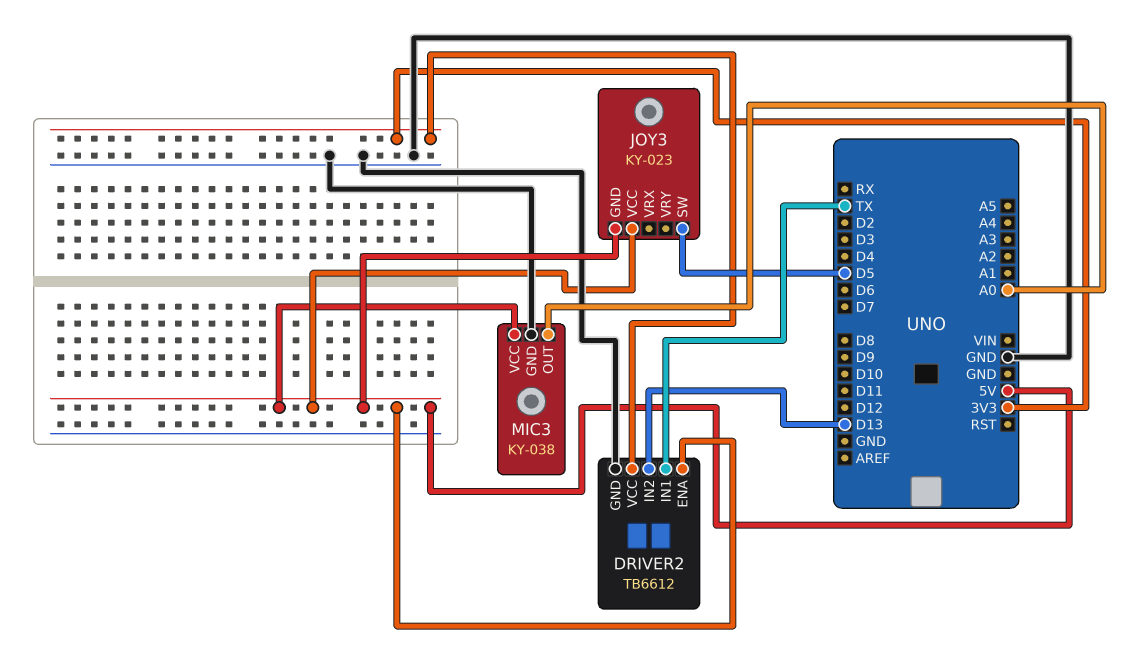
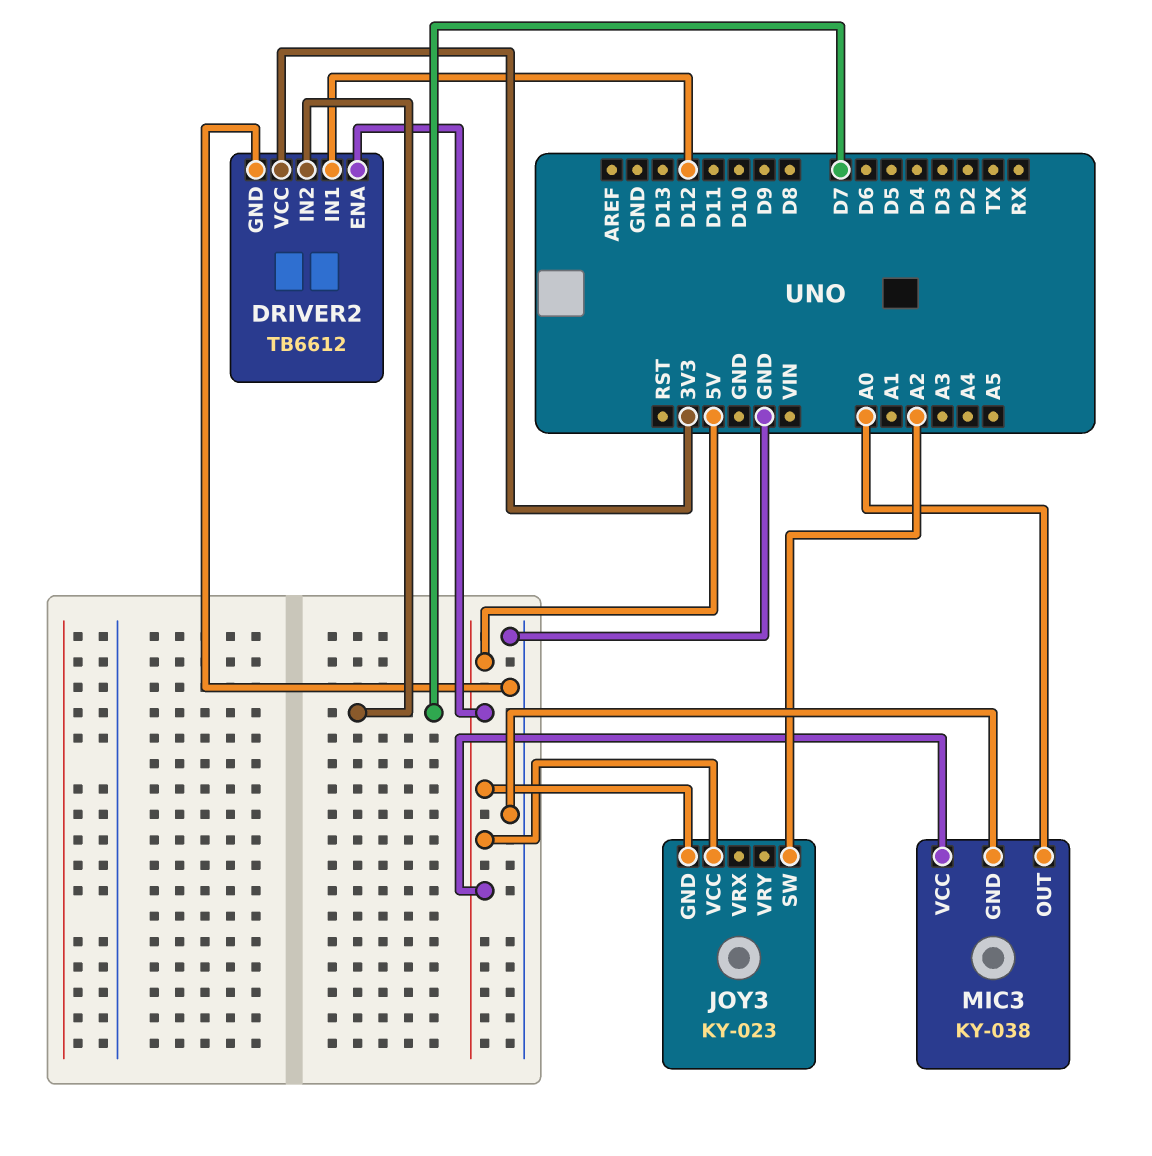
DRIVER2 pin IN1: TX -> D12
DRIVER2 pin IN2: D13 -> D7
JOY3 pin SW: D5 -> A2

